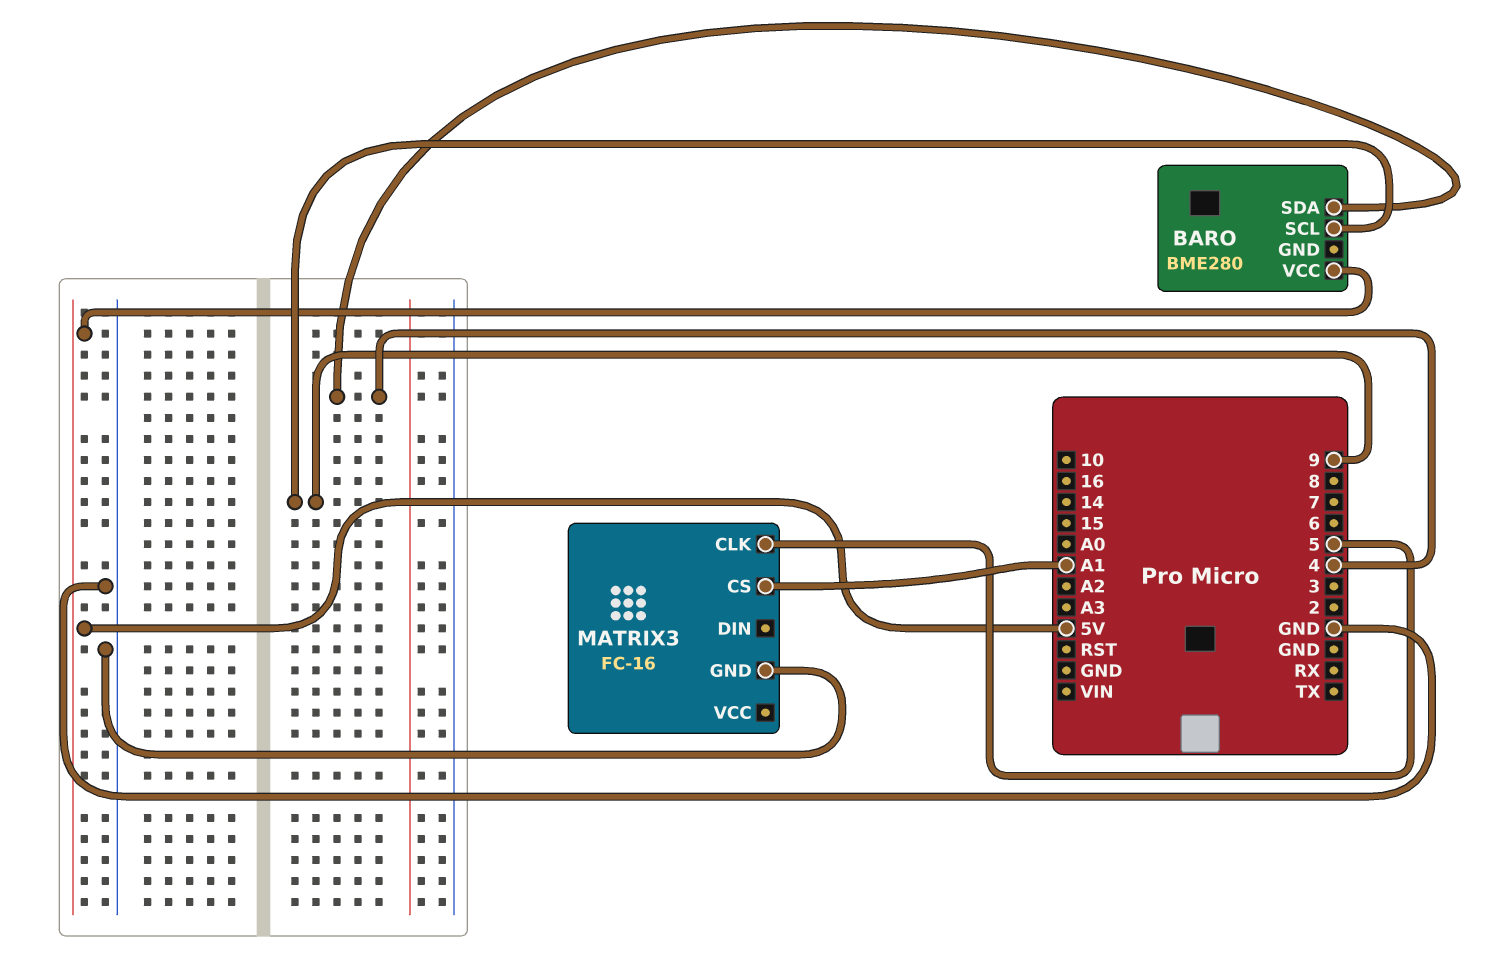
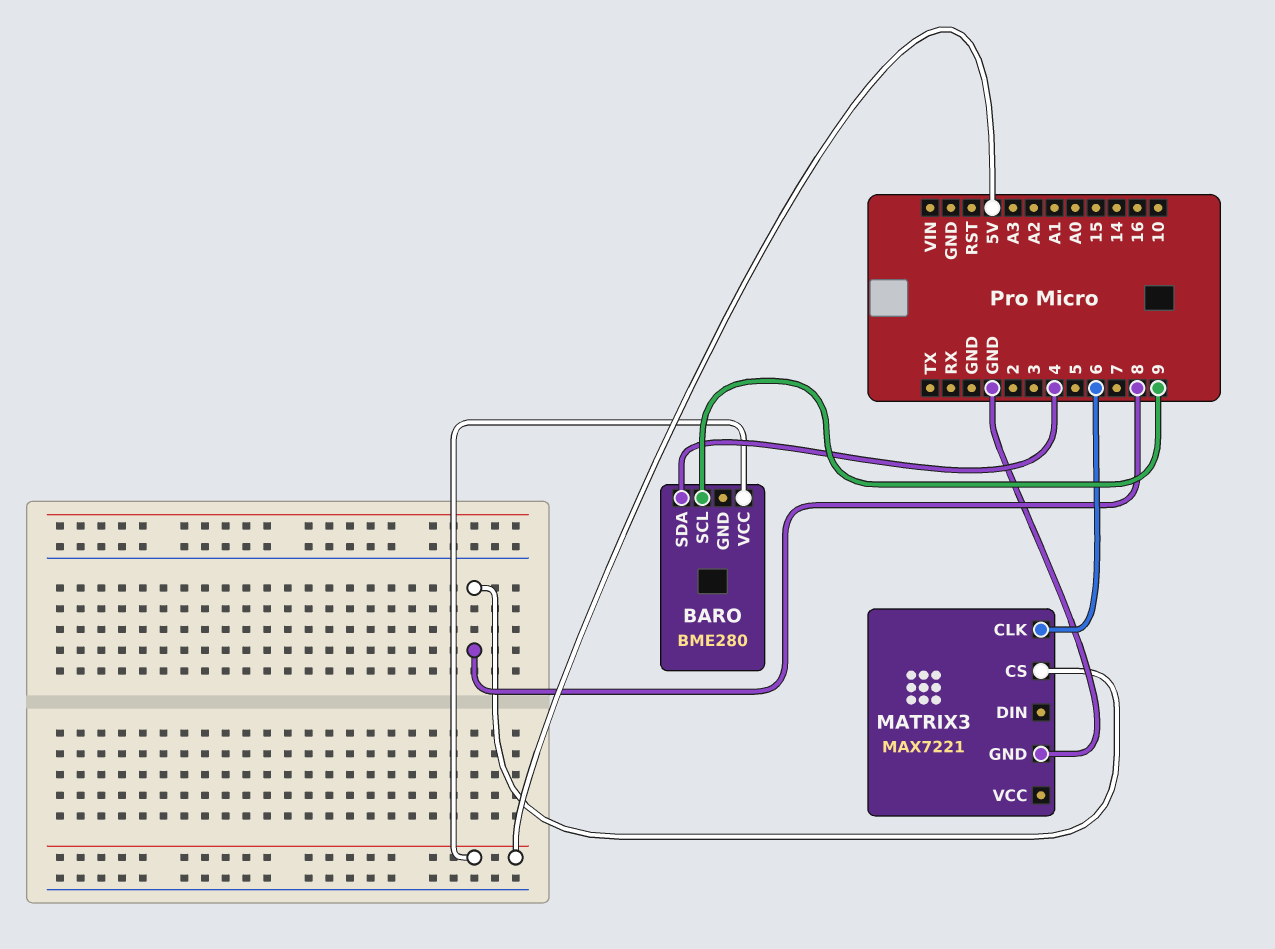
MATRIX3: FC-16 -> MAX7221
MATRIX3 pin CLK: 5 -> 6
MATRIX3 pin CS: A1 -> 8

